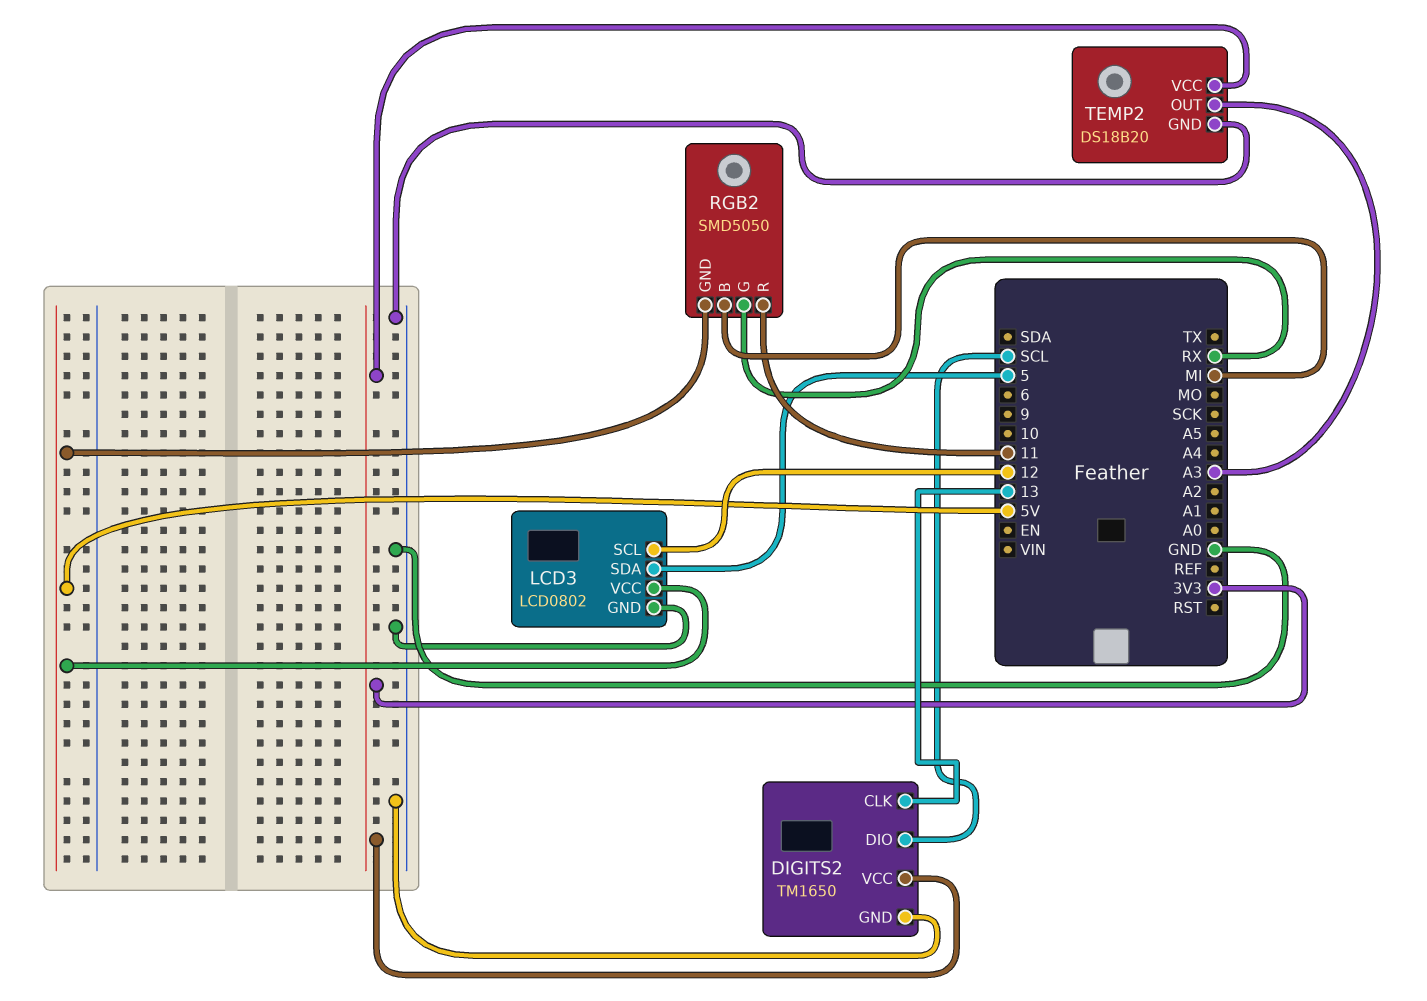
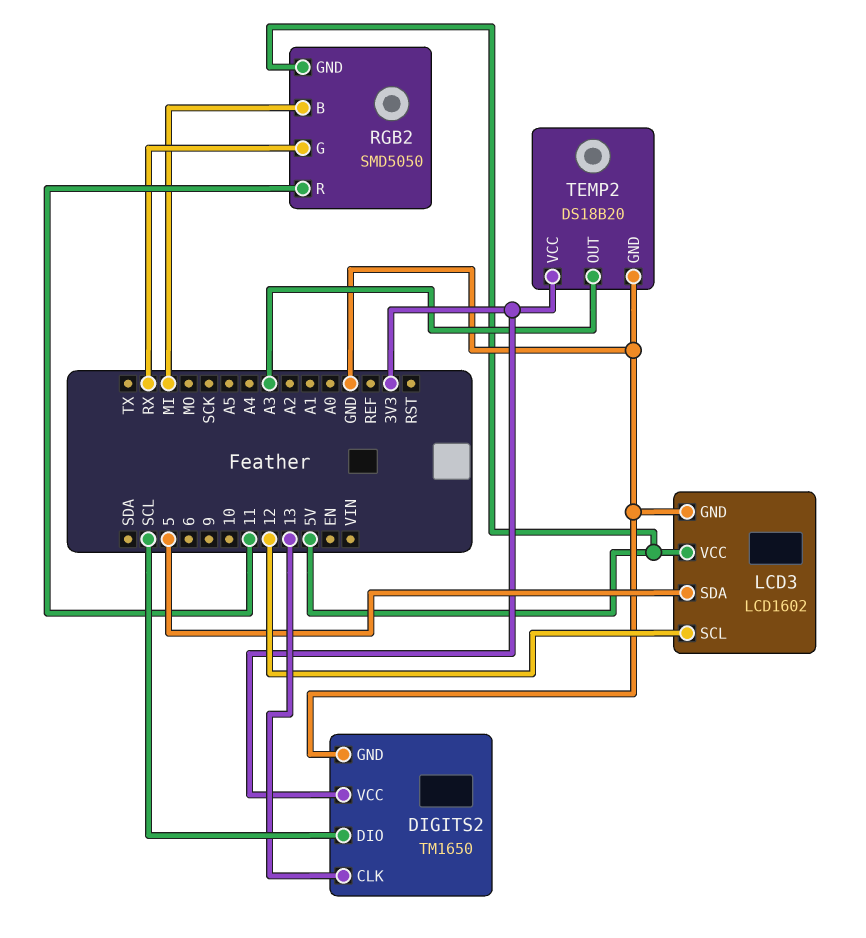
LCD3: LCD0802 -> LCD1602

